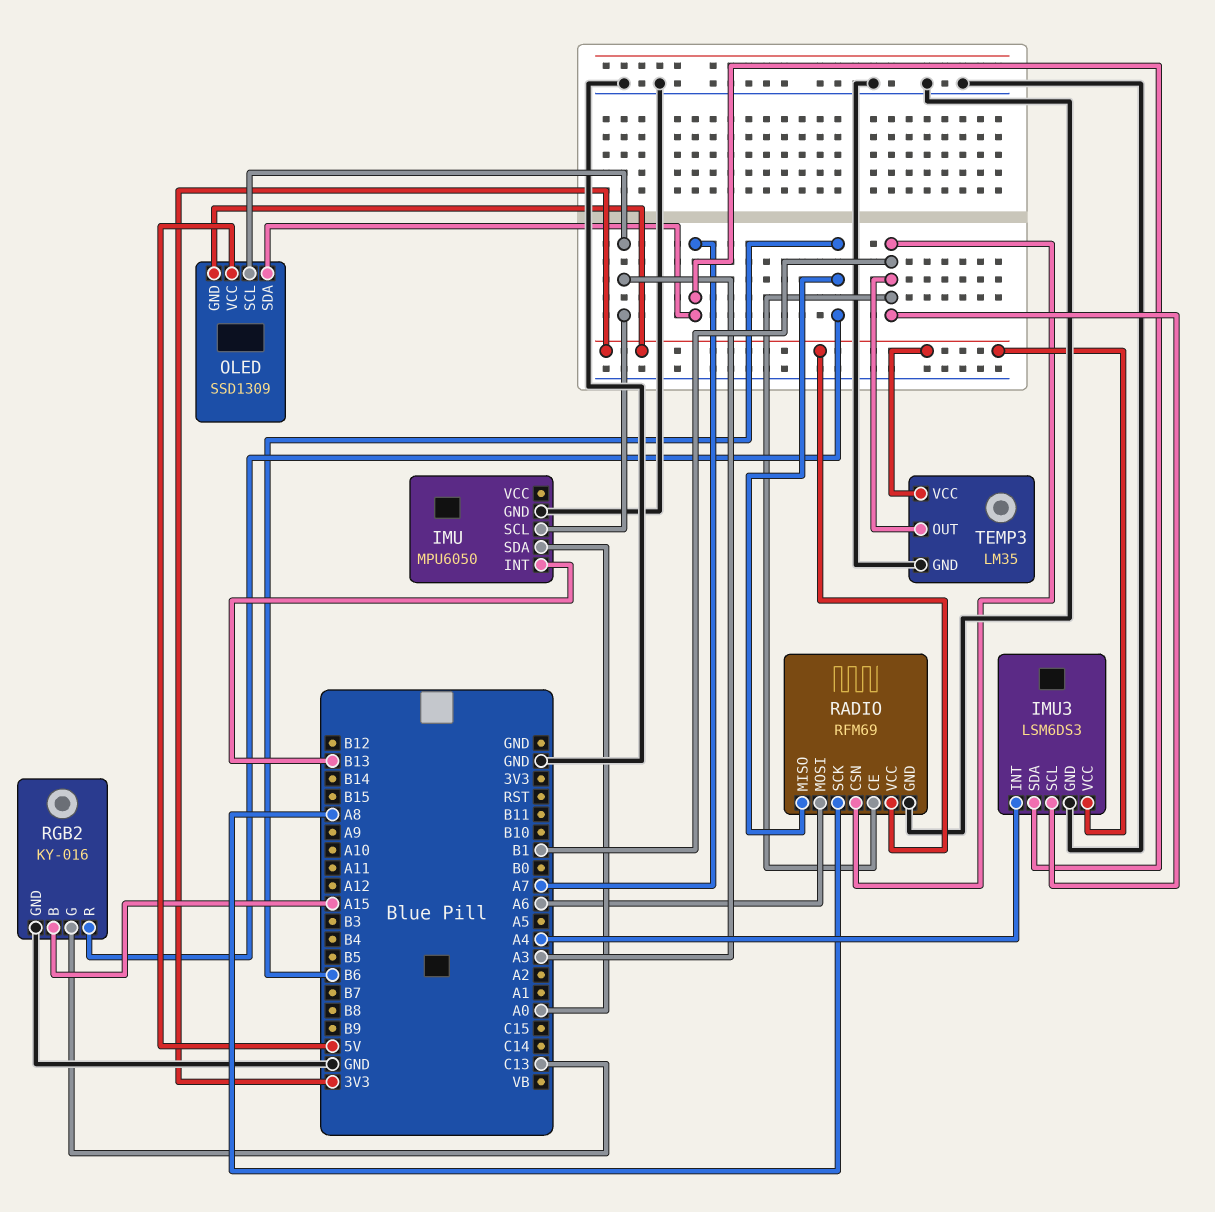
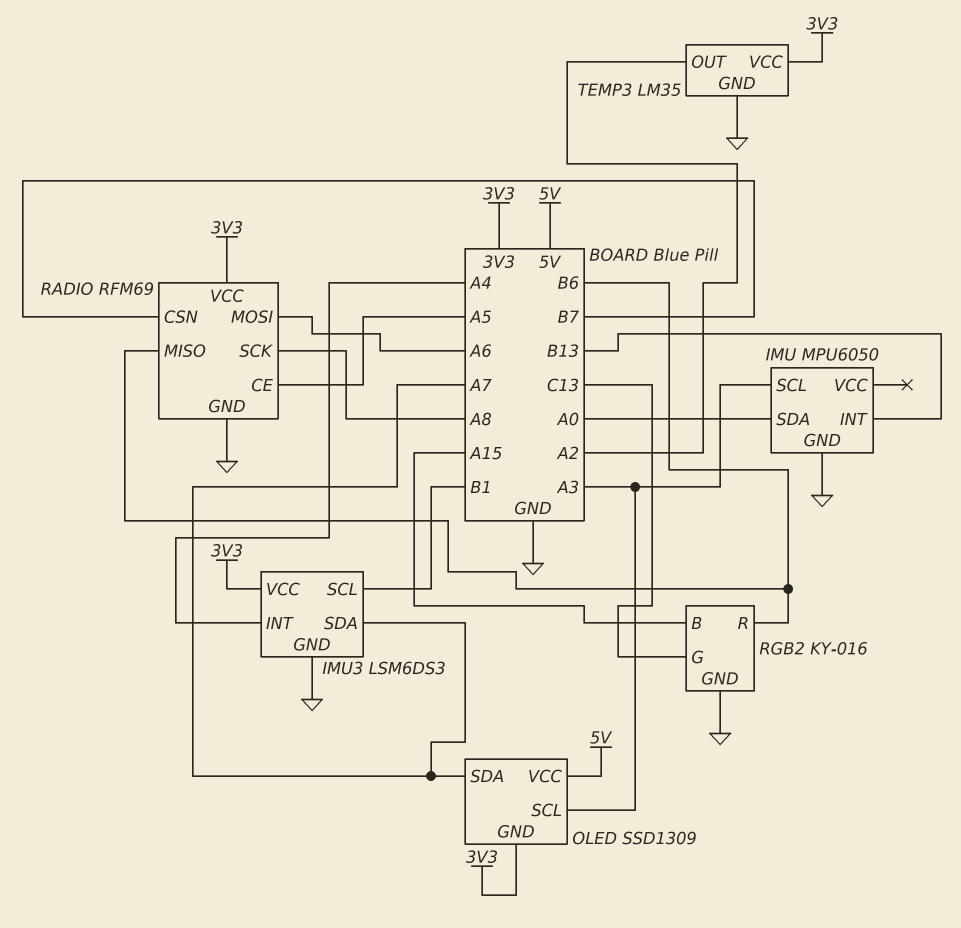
RADIO pin CE: B1 -> A5
RADIO pin CSN: B1 -> B7
TEMP3 pin OUT: B1 -> A2

